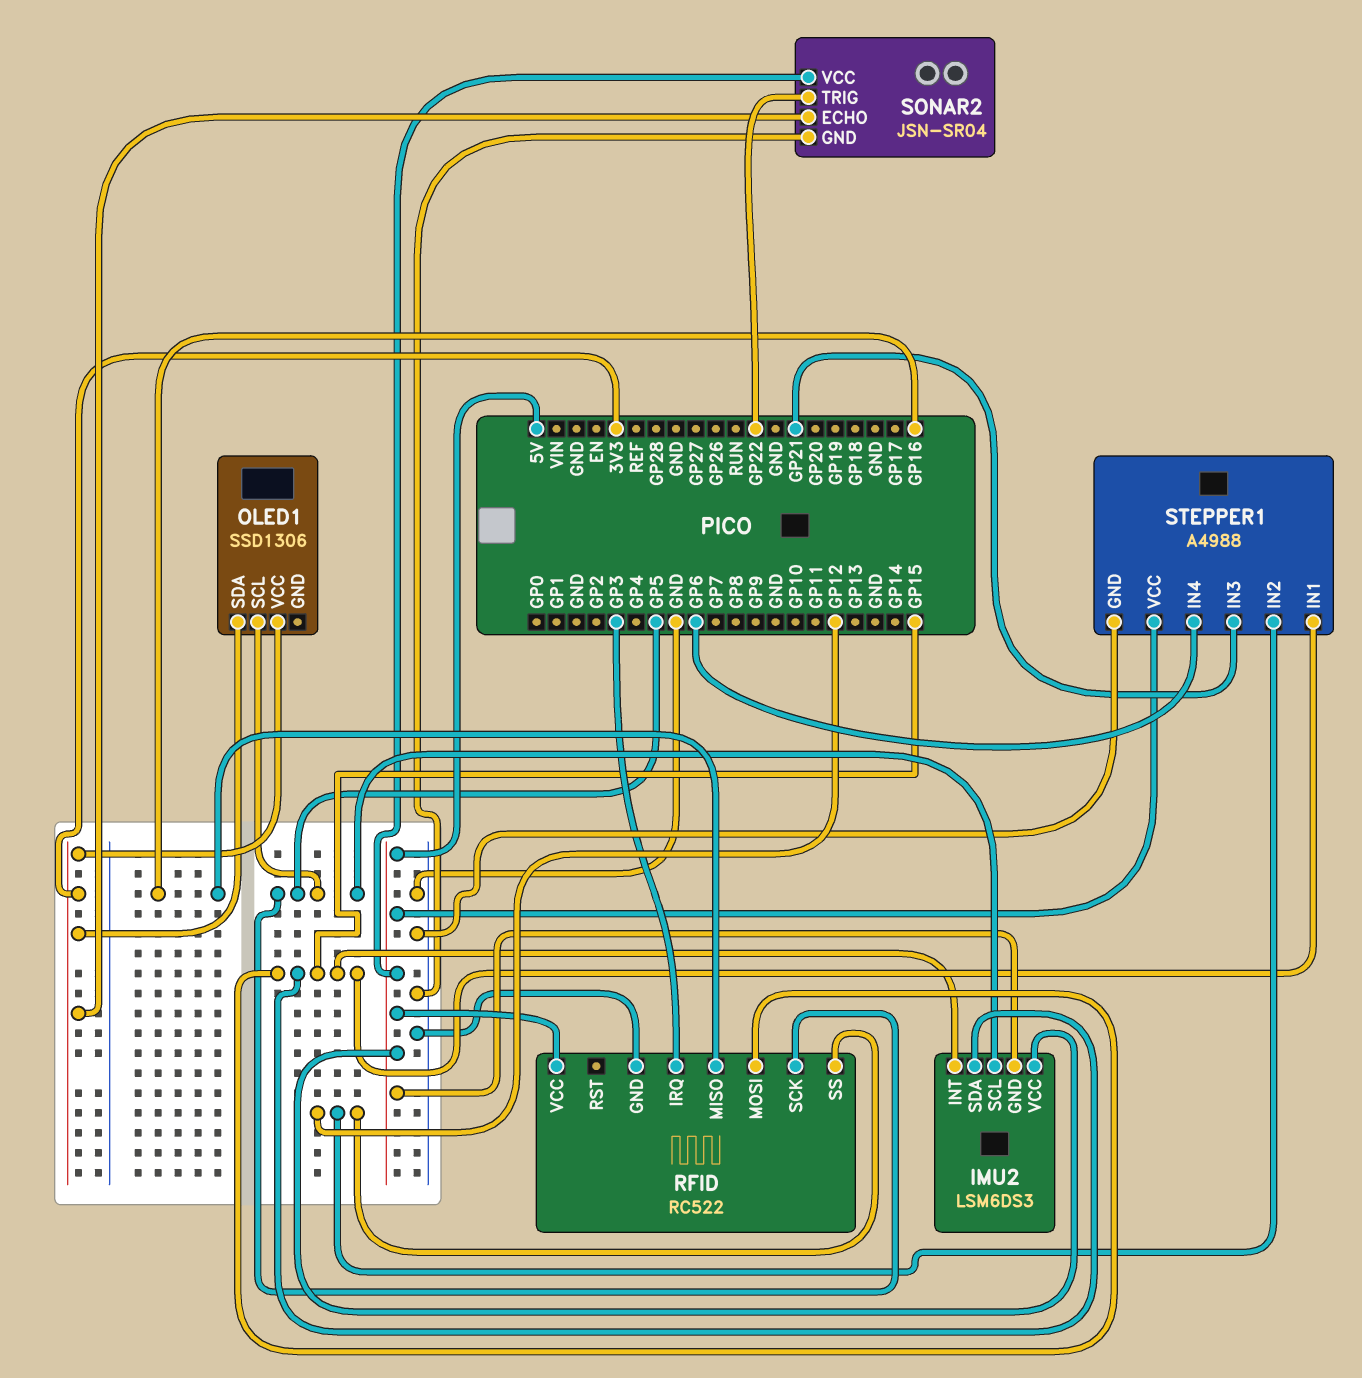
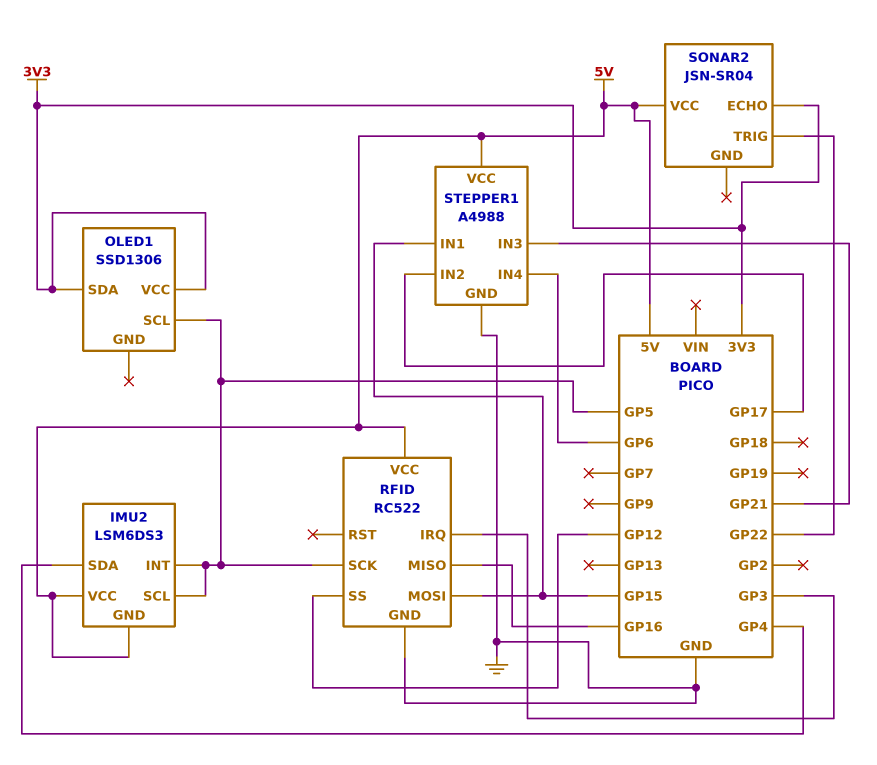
IMU2 pin INT: GP15 -> GP5
IMU2 pin SDA: GP15 -> GP4
SONAR2 pin GND: GND -> none
STEPPER1 pin IN2: GP12 -> GP17

